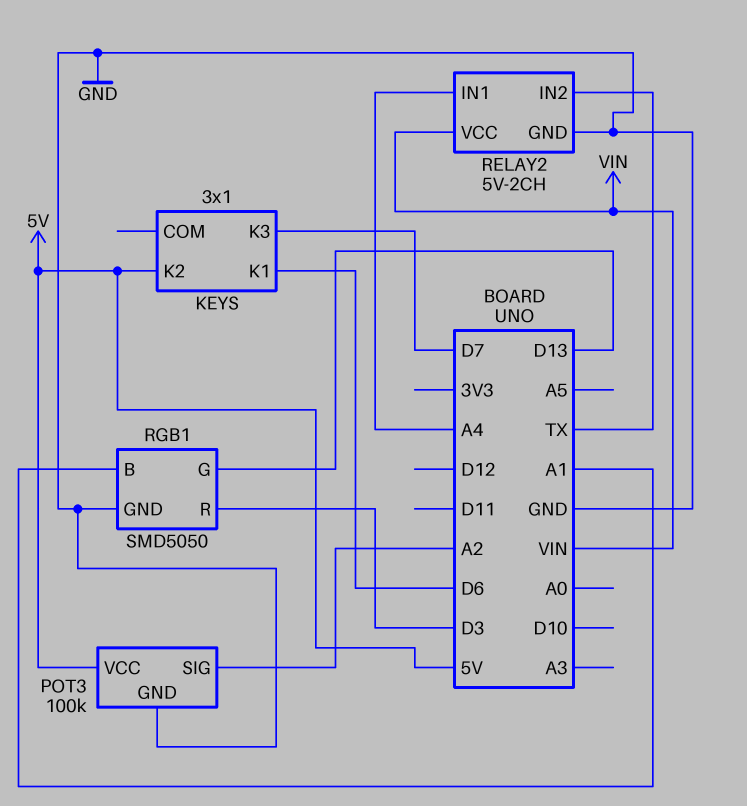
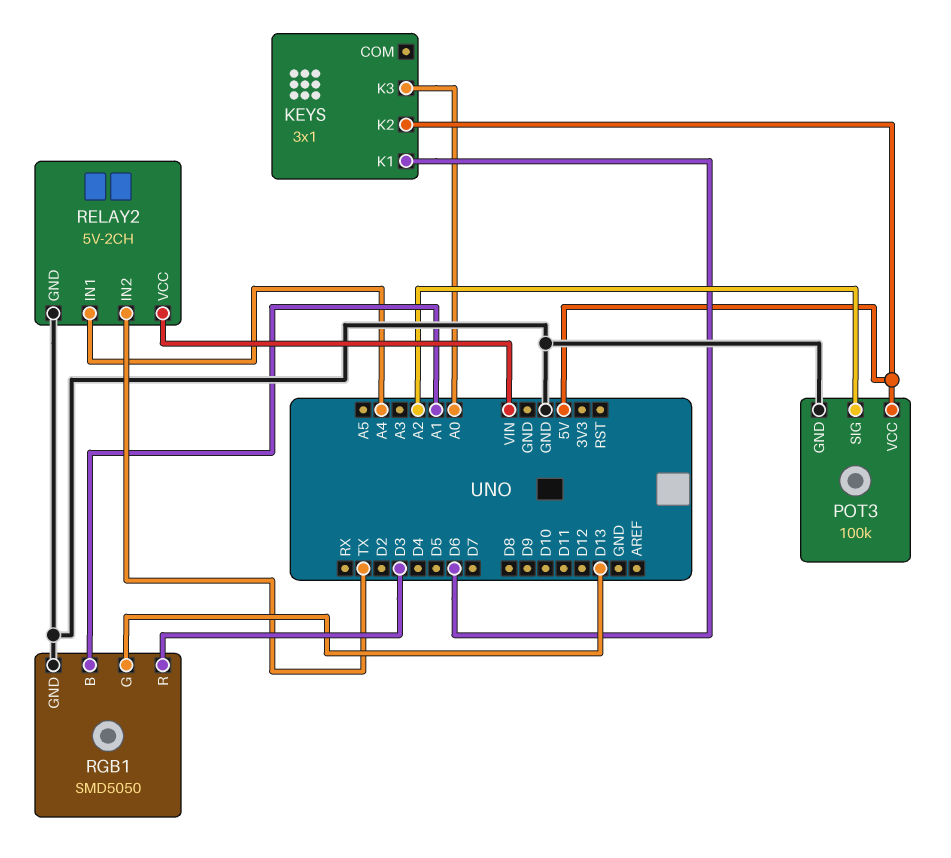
KEYS pin K3: D7 -> A0

